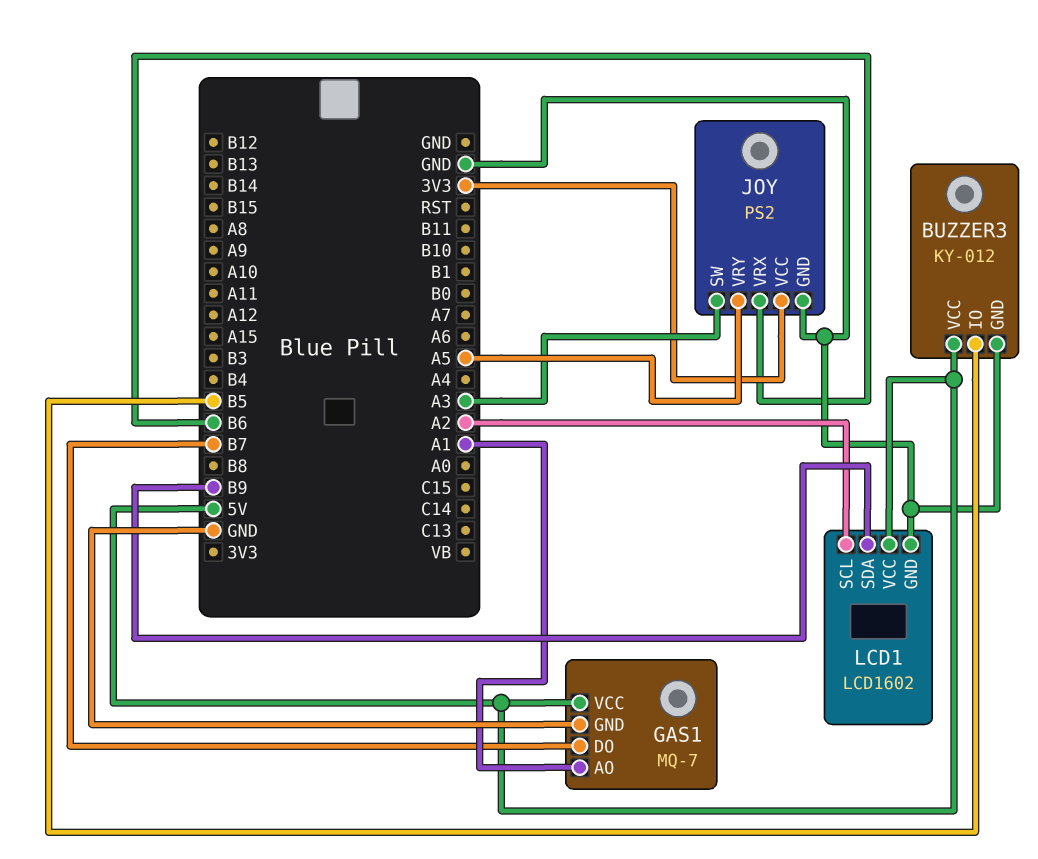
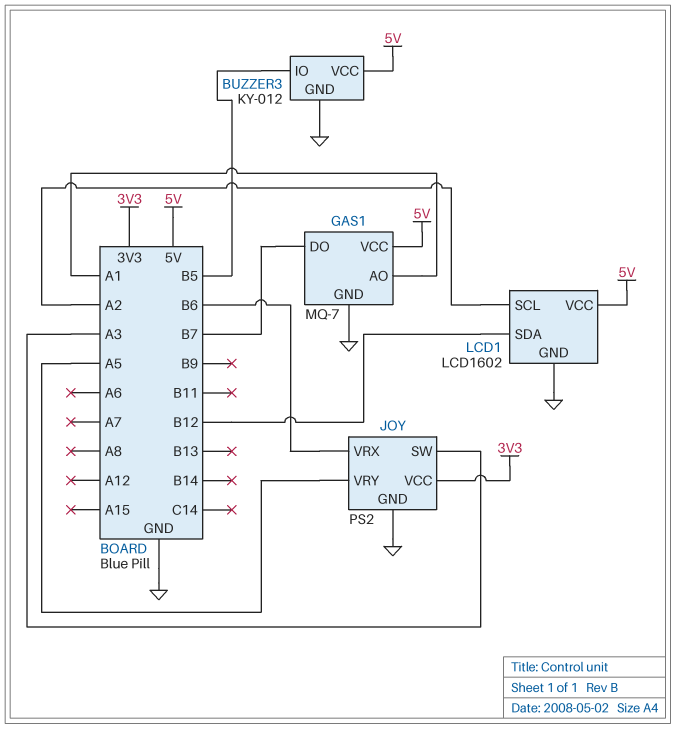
LCD1 pin SDA: B9 -> B12

